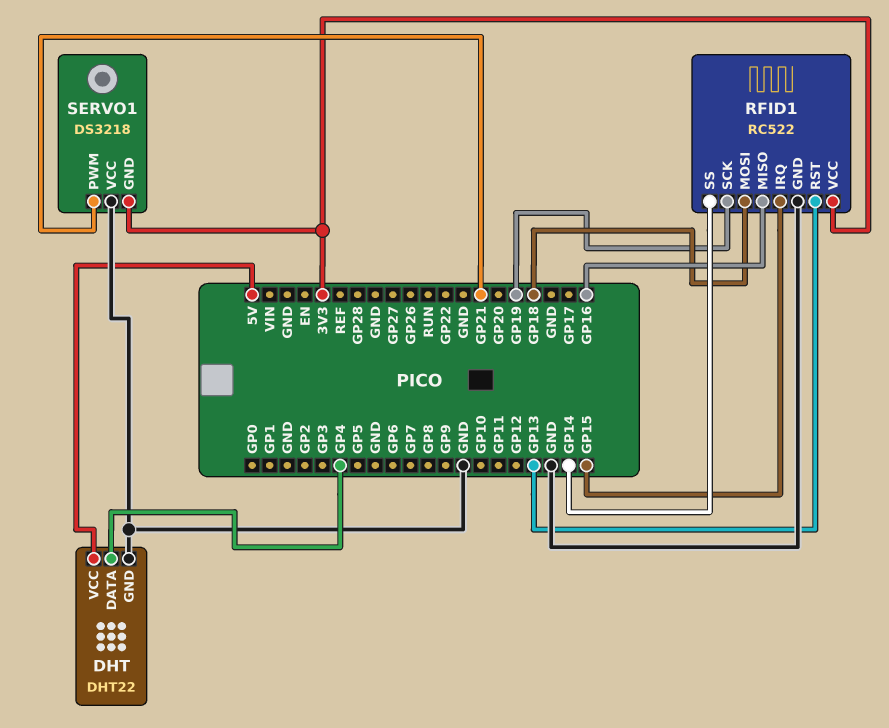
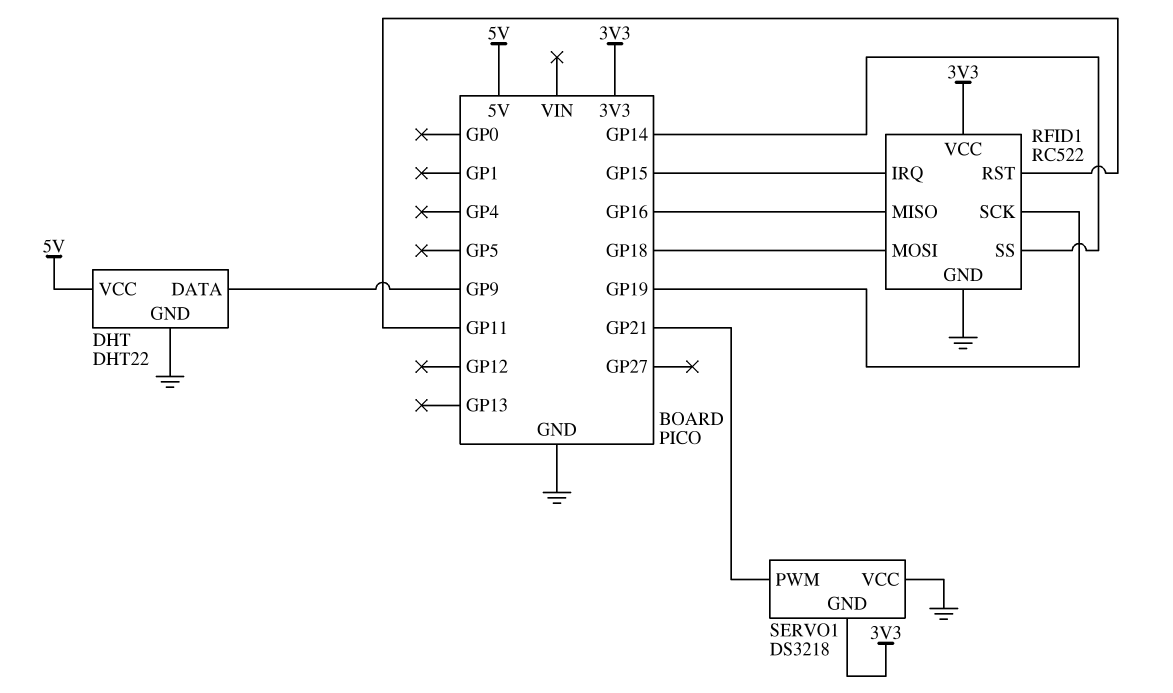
DHT pin DATA: GP4 -> GP9
RFID1 pin RST: GP13 -> GP11

